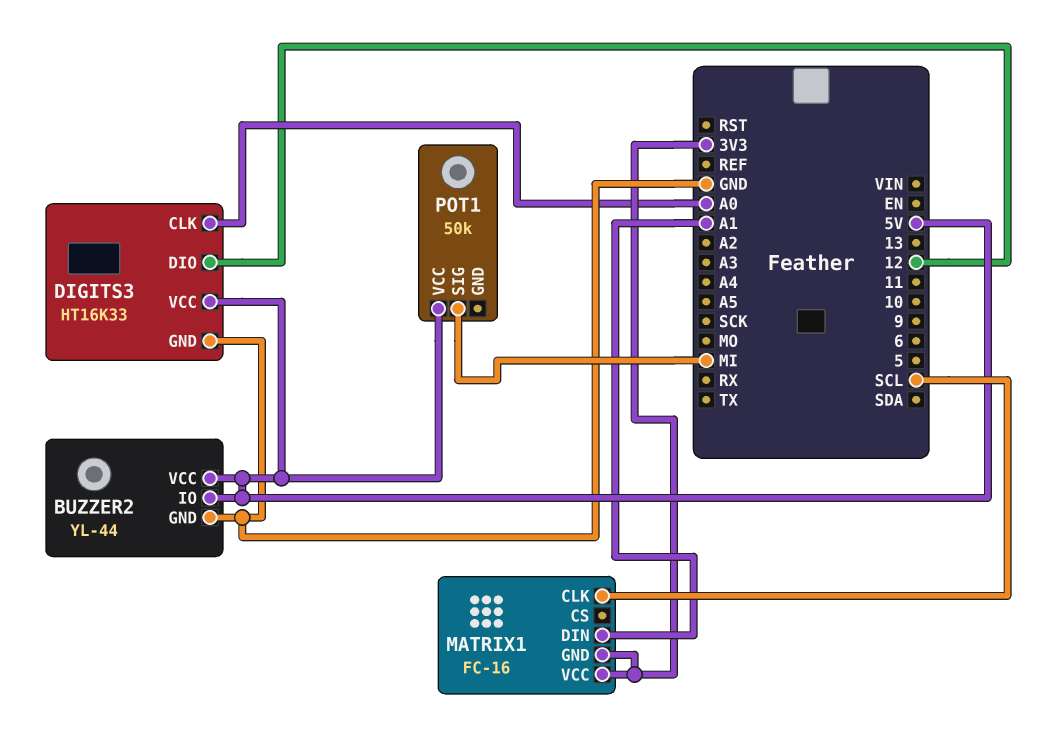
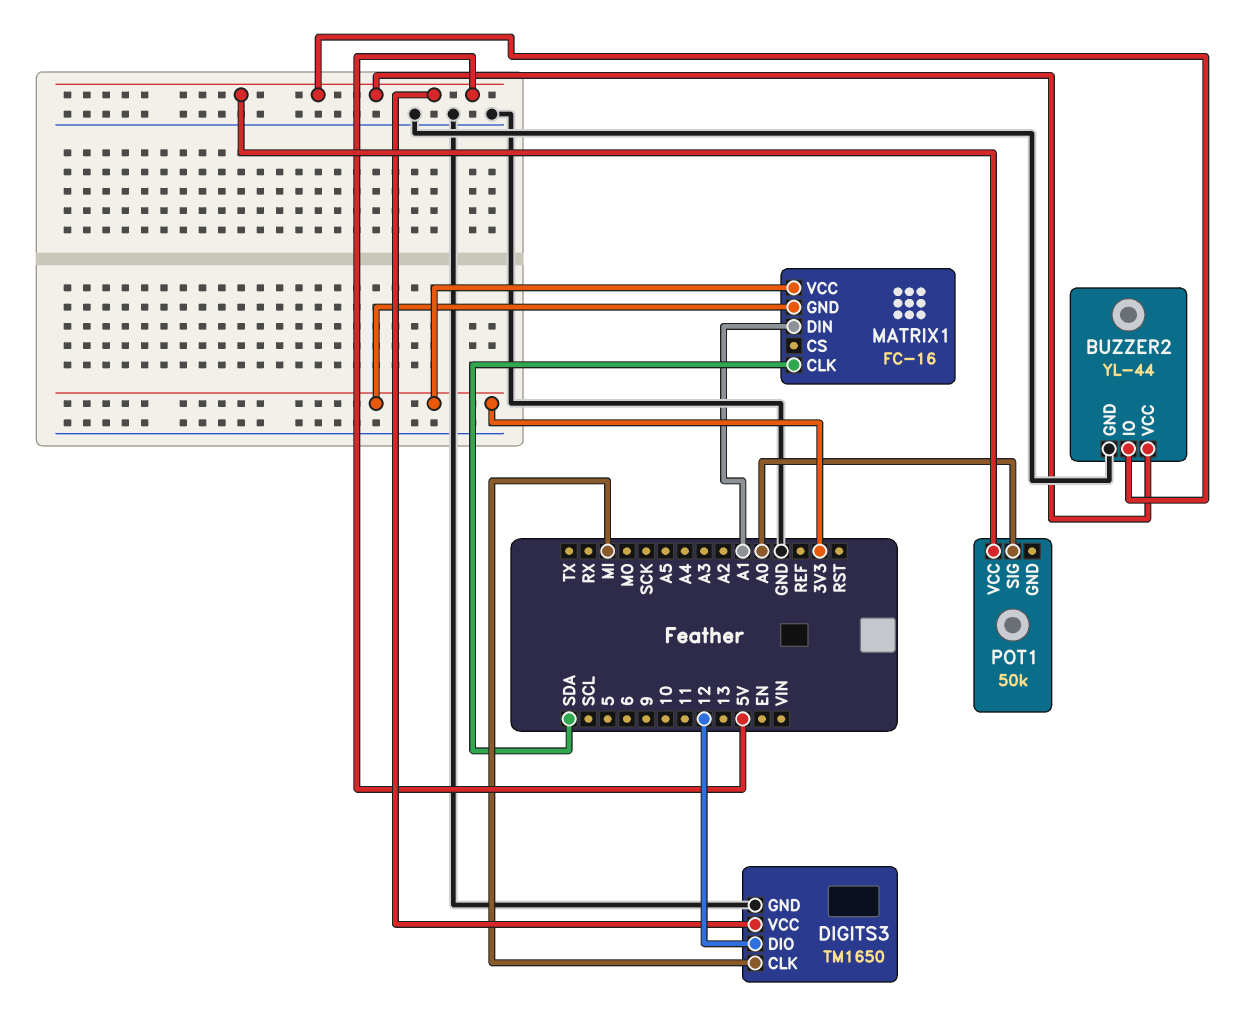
DIGITS3: HT16K33 -> TM1650
DIGITS3 pin CLK: A0 -> MI
MATRIX1 pin CLK: SCL -> SDA
POT1 pin SIG: MI -> A0

